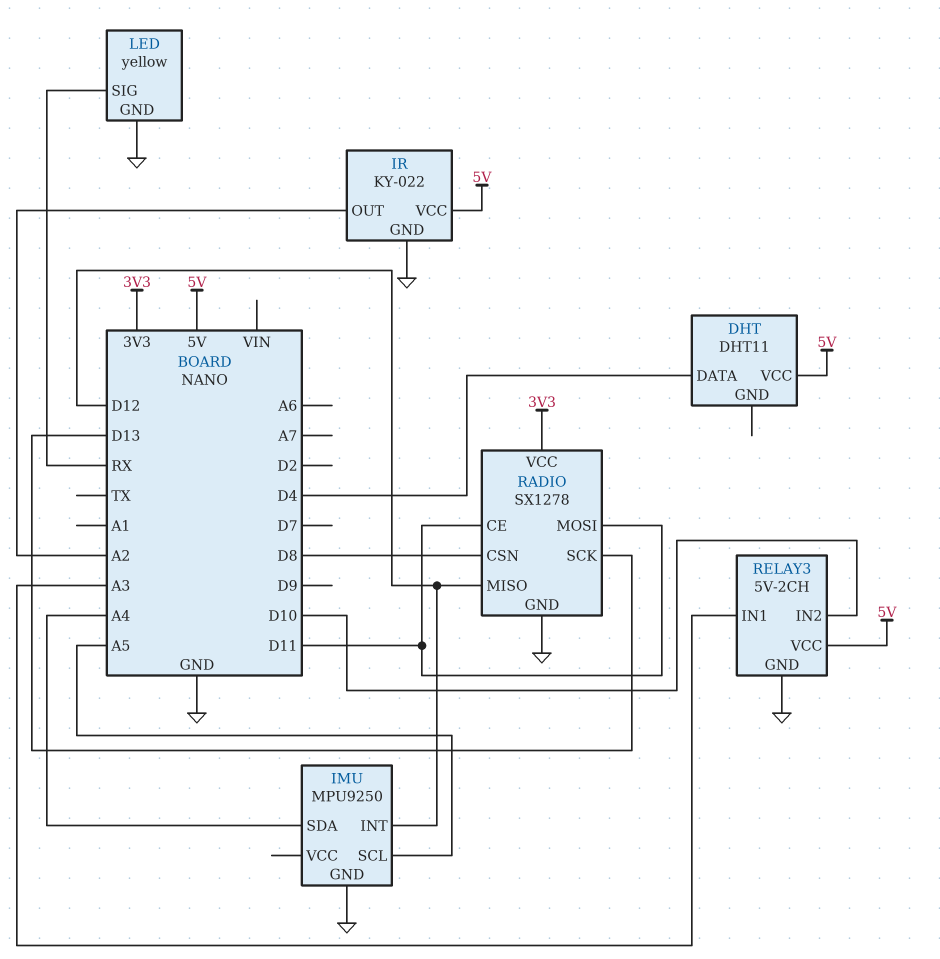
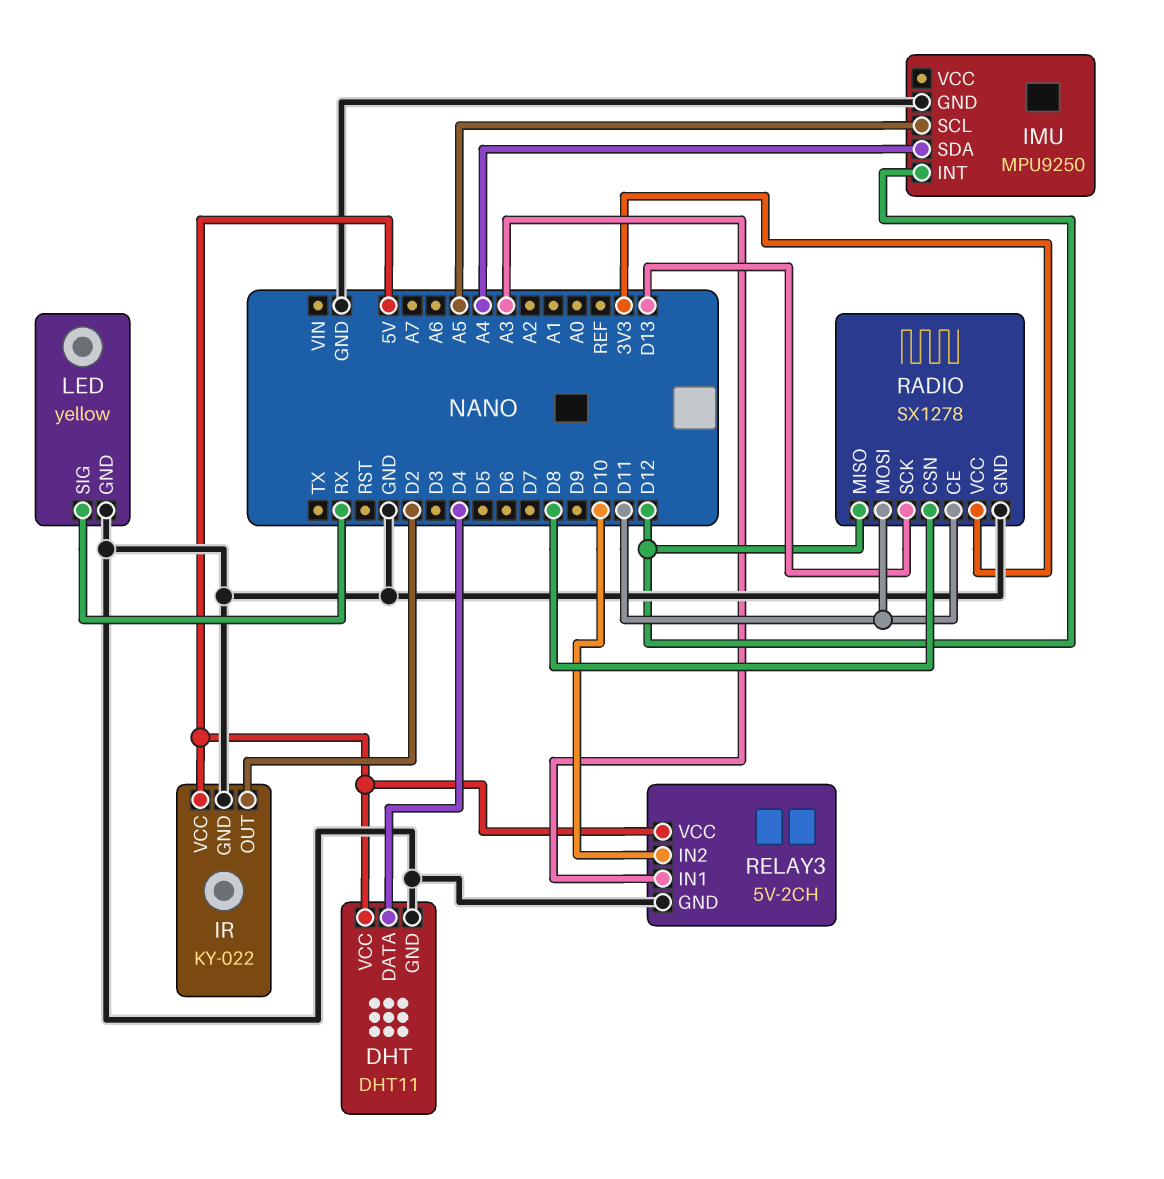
DHT pin GND: none -> GND
IR pin OUT: A2 -> D2

